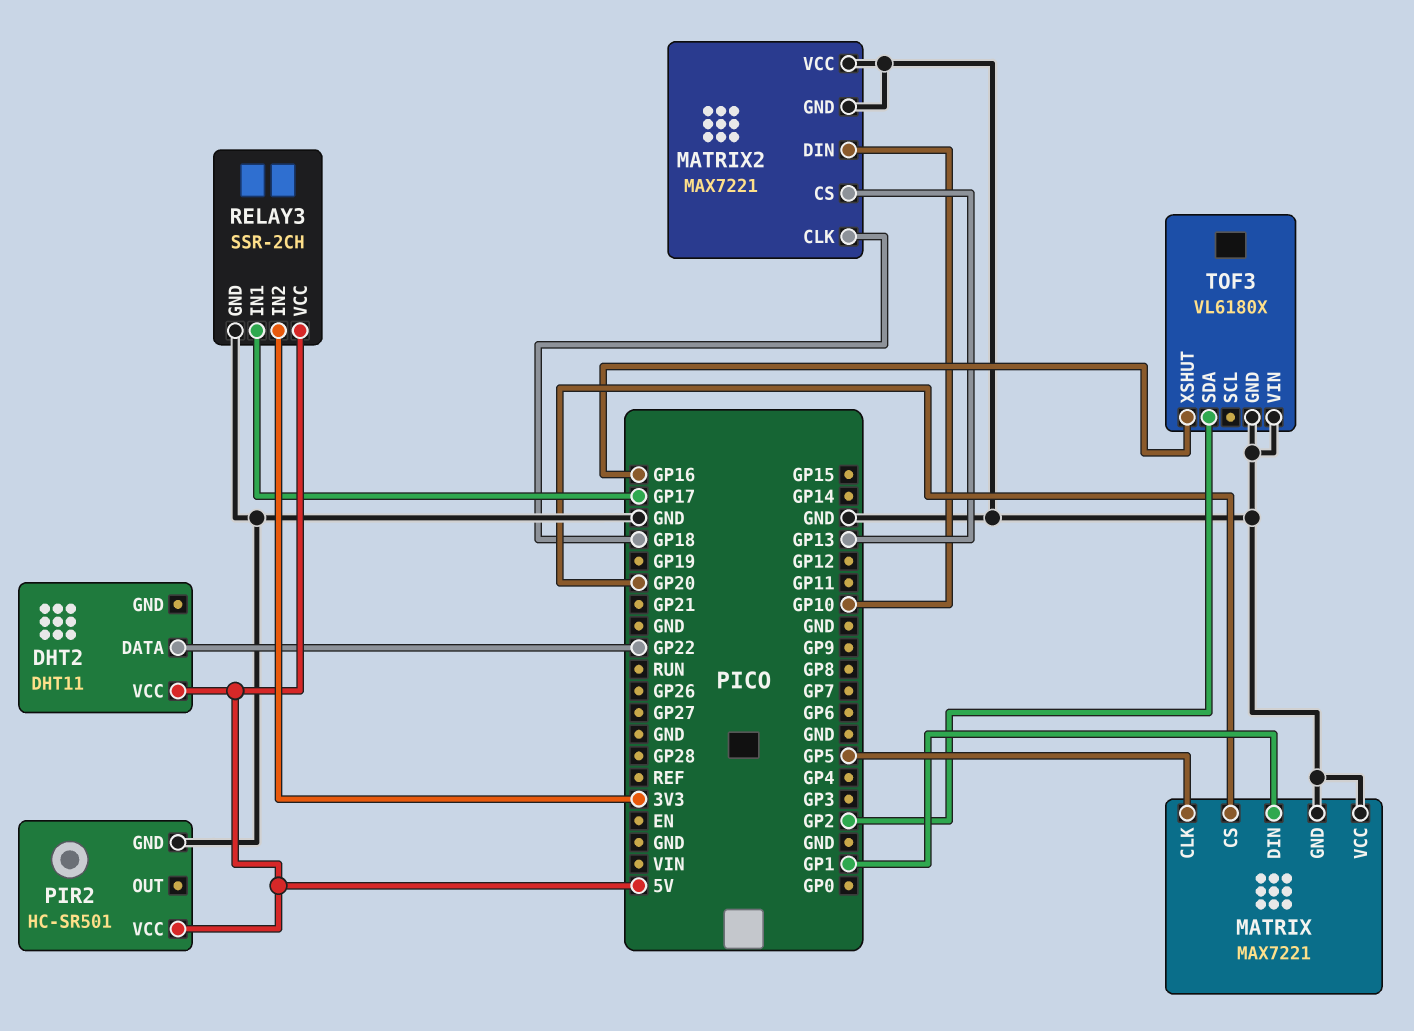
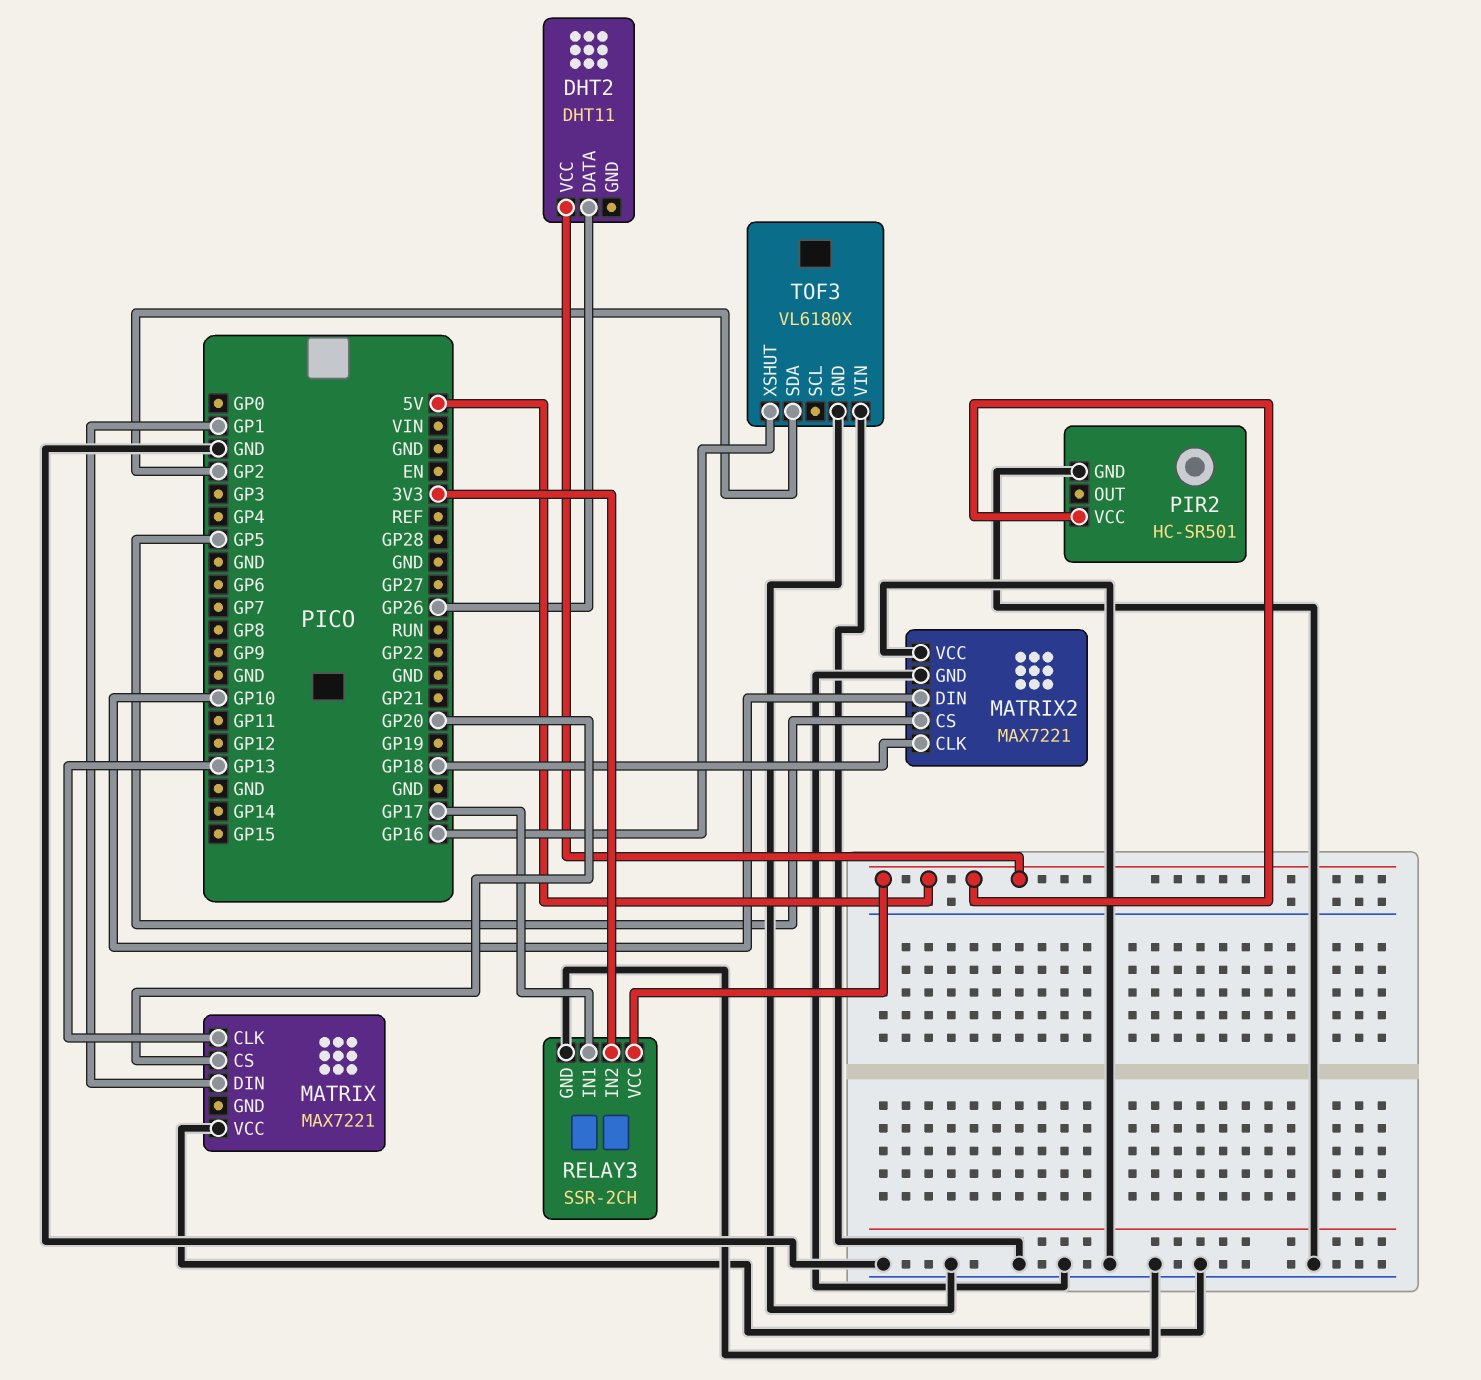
DHT2 pin DATA: GP22 -> GP26
MATRIX pin CLK: GP5 -> GP13
MATRIX pin GND: GND -> none
MATRIX2 pin CS: GP13 -> GP5

